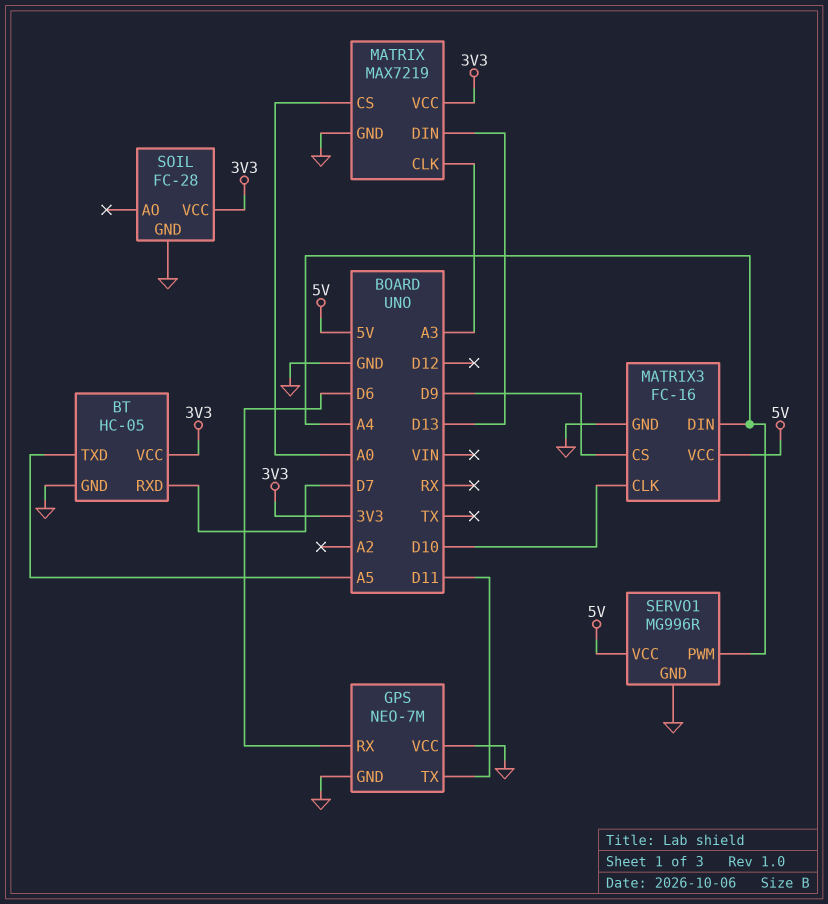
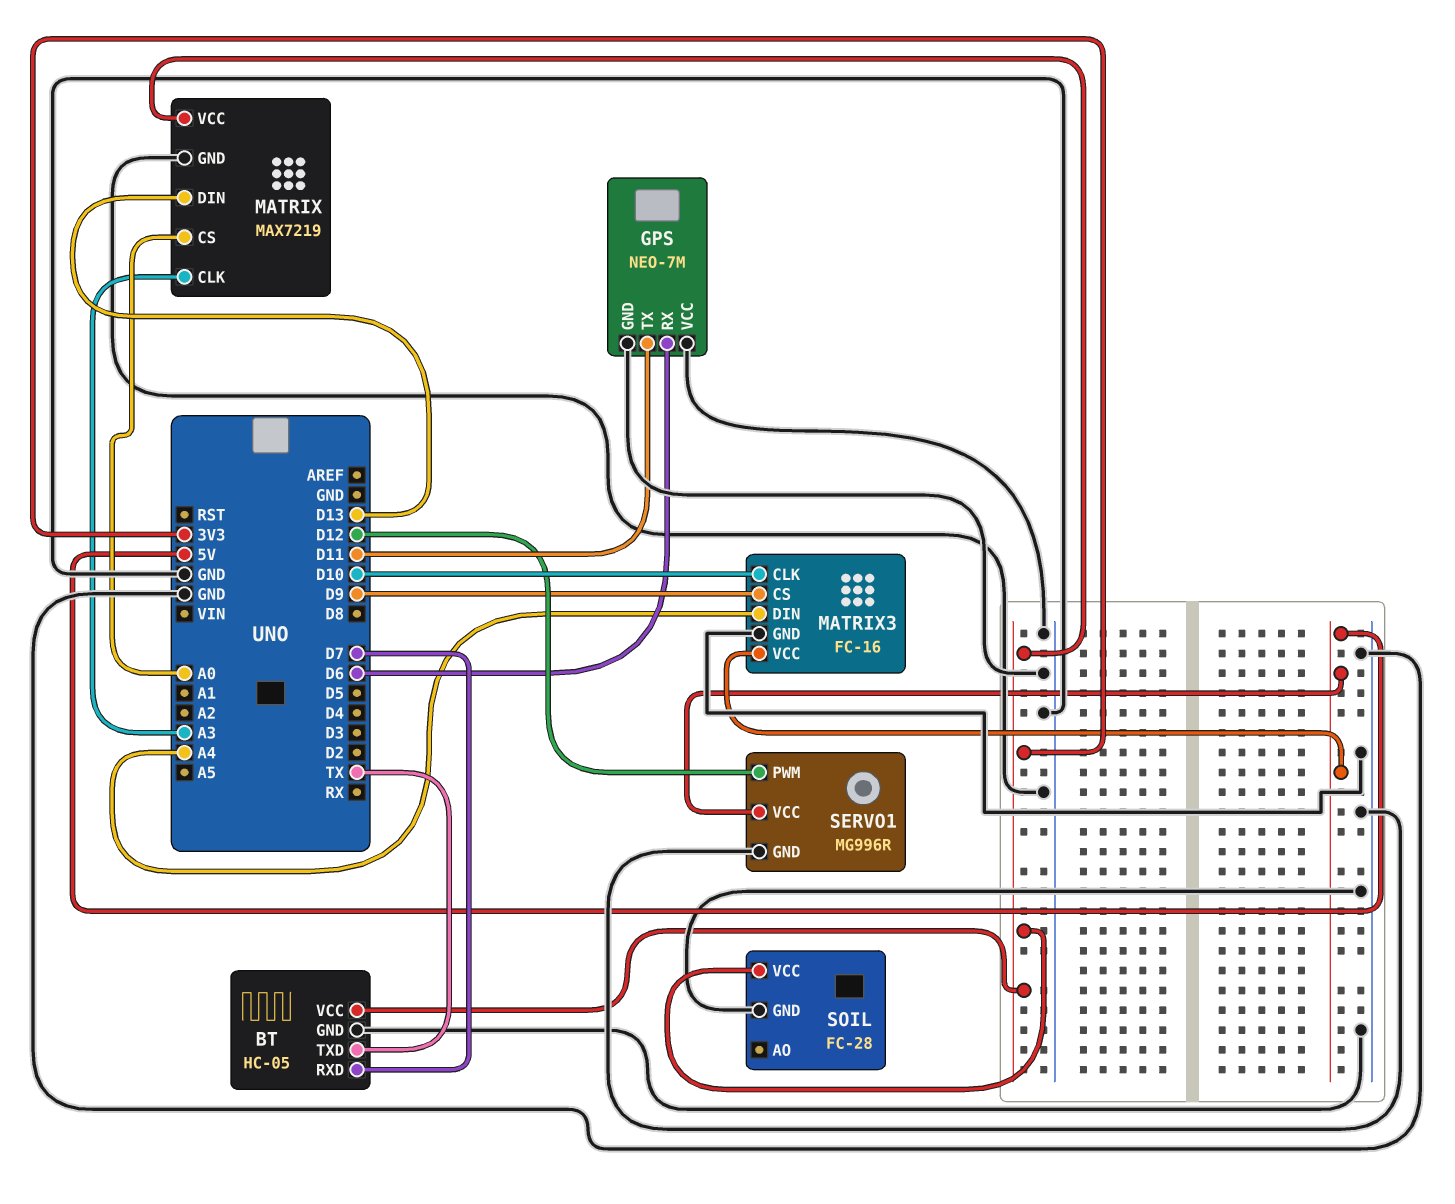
BT pin TXD: A5 -> TX
SERVO1 pin PWM: A4 -> D12

